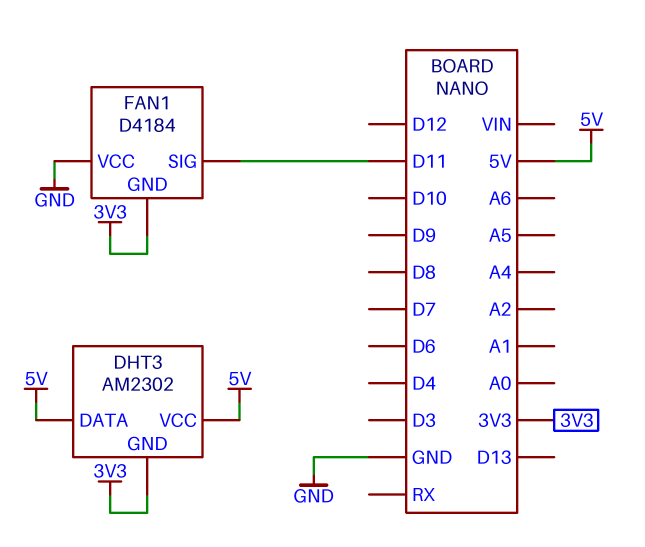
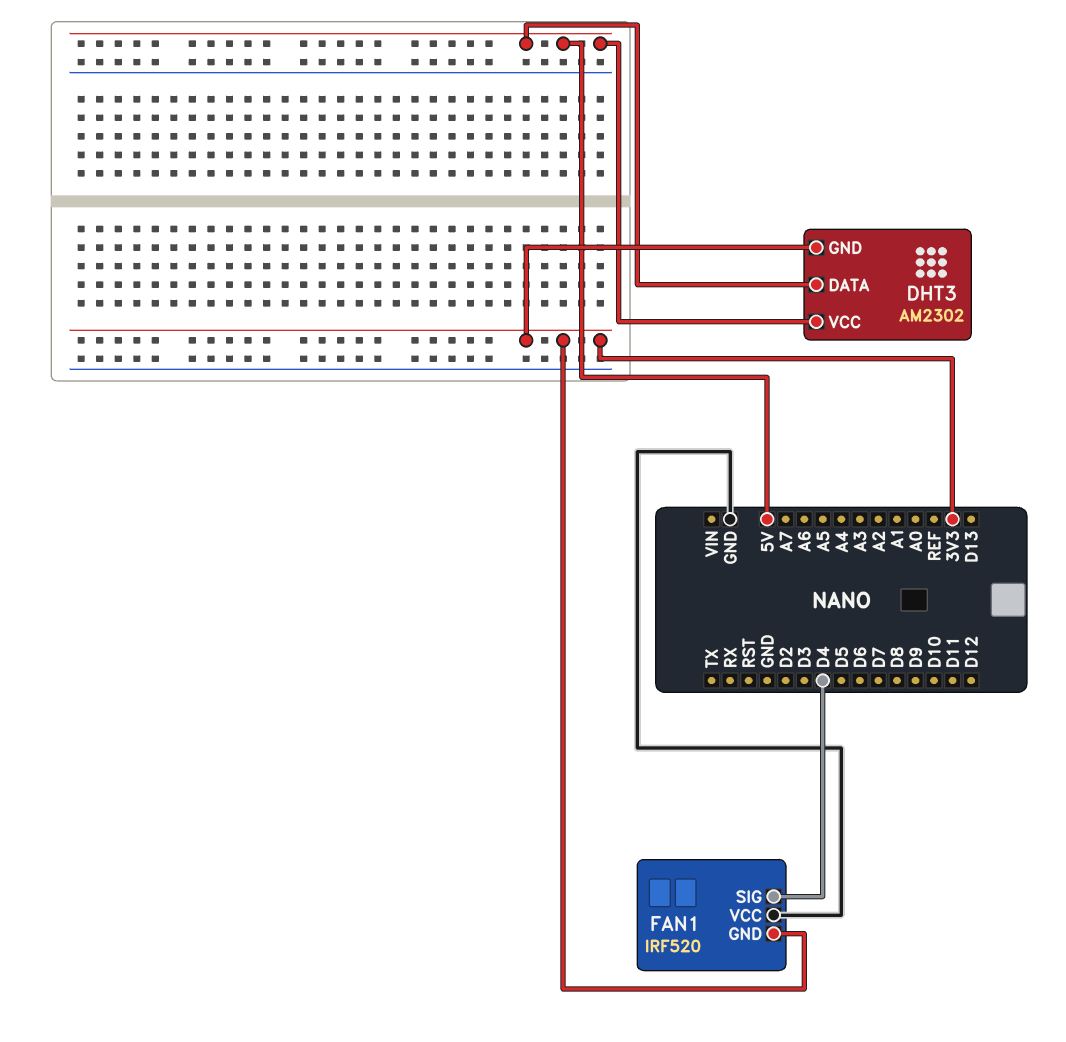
FAN1: D4184 -> IRF520
FAN1 pin SIG: D11 -> D4

